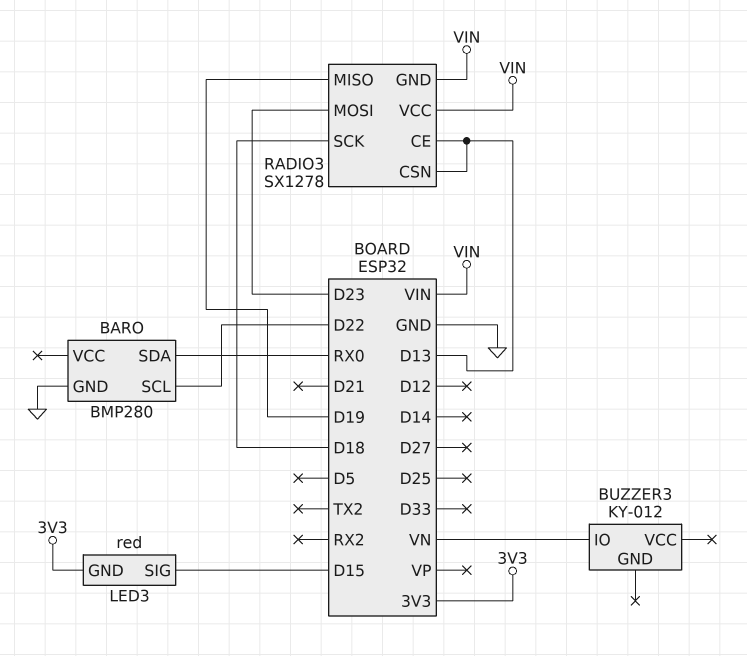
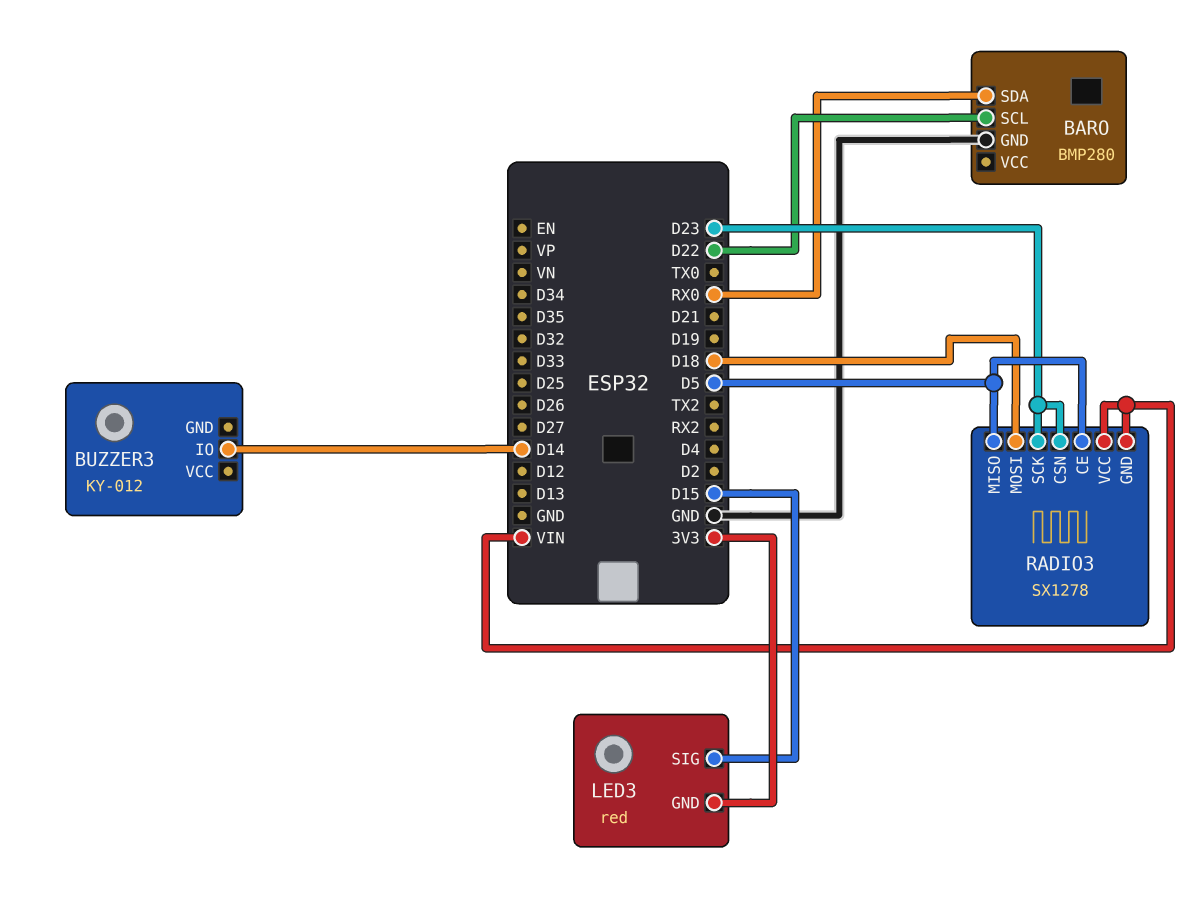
BUZZER3 pin IO: VN -> D14
RADIO3 pin CE: D13 -> D5
RADIO3 pin CSN: D13 -> D23
RADIO3 pin MISO: D19 -> D5
RADIO3 pin MOSI: D23 -> D18
RADIO3 pin SCK: D18 -> D23

